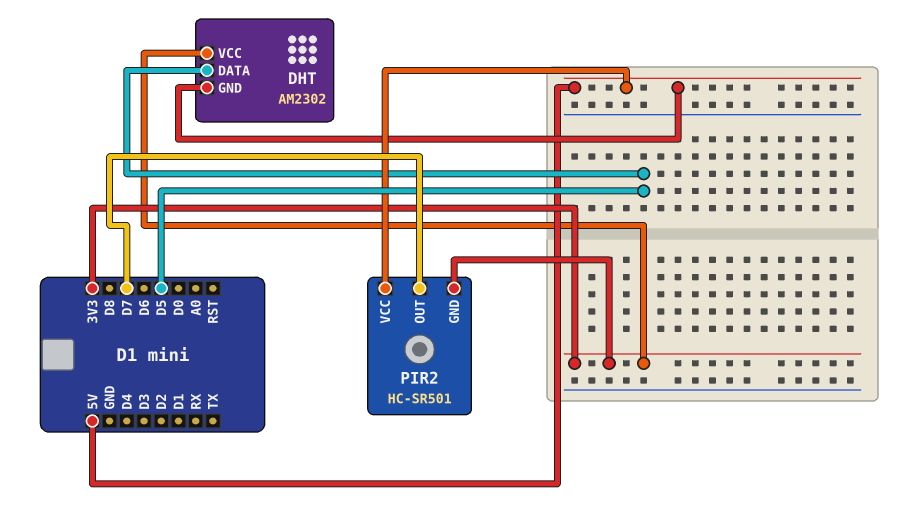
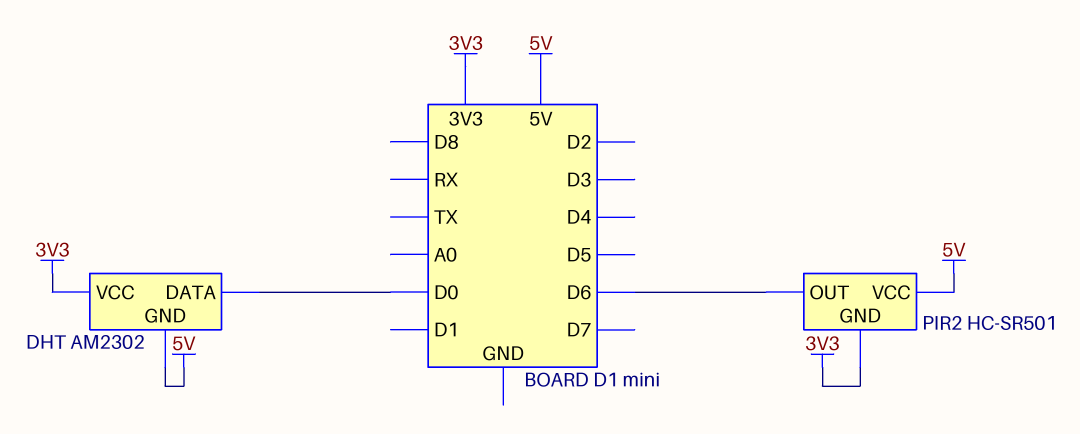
DHT pin DATA: D5 -> D0
PIR2 pin OUT: D7 -> D6

